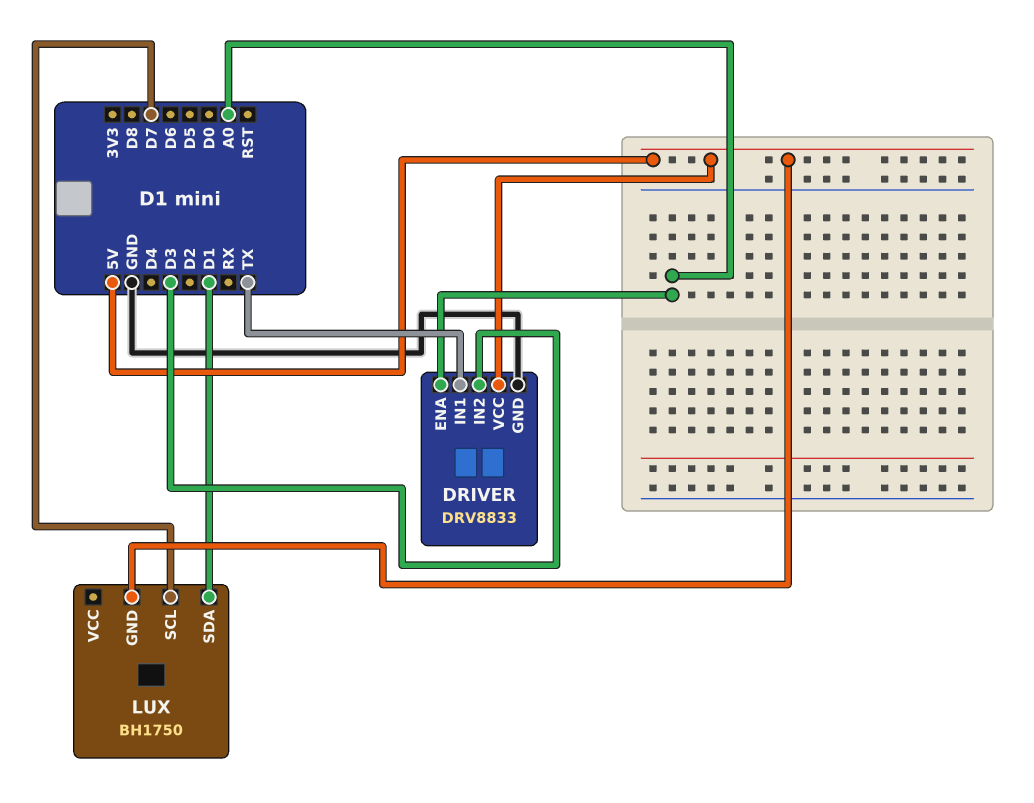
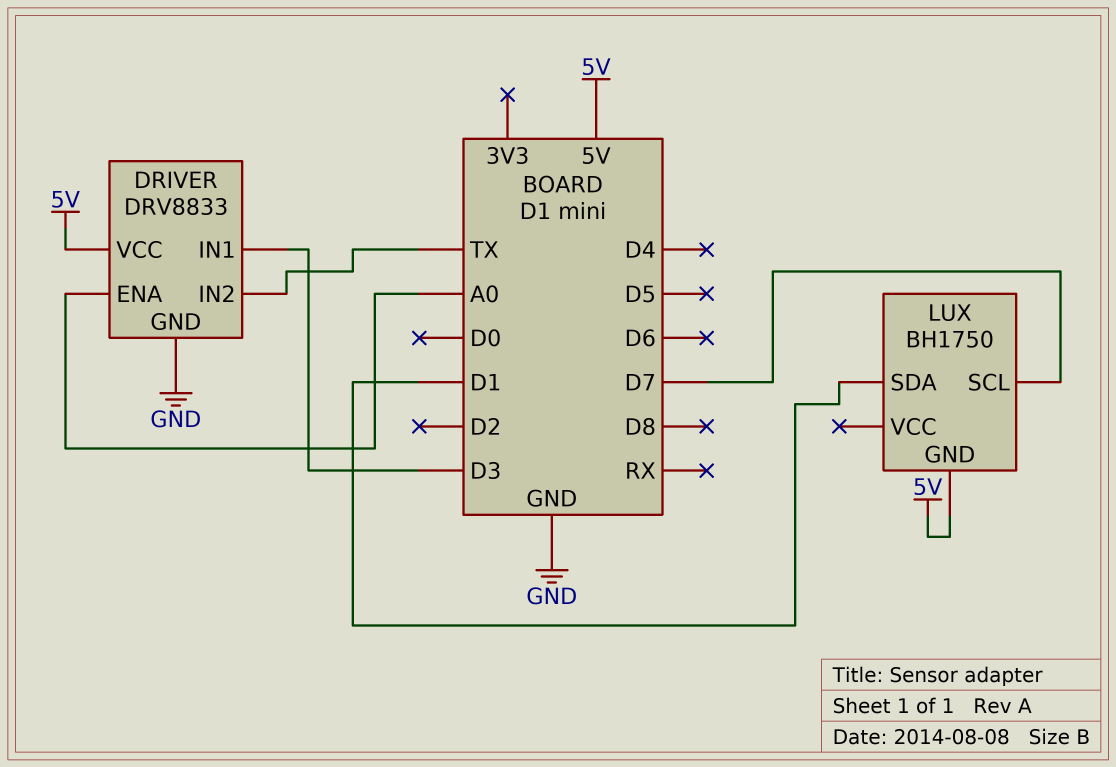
DRIVER pin IN1: TX -> D3
DRIVER pin IN2: D3 -> TX

